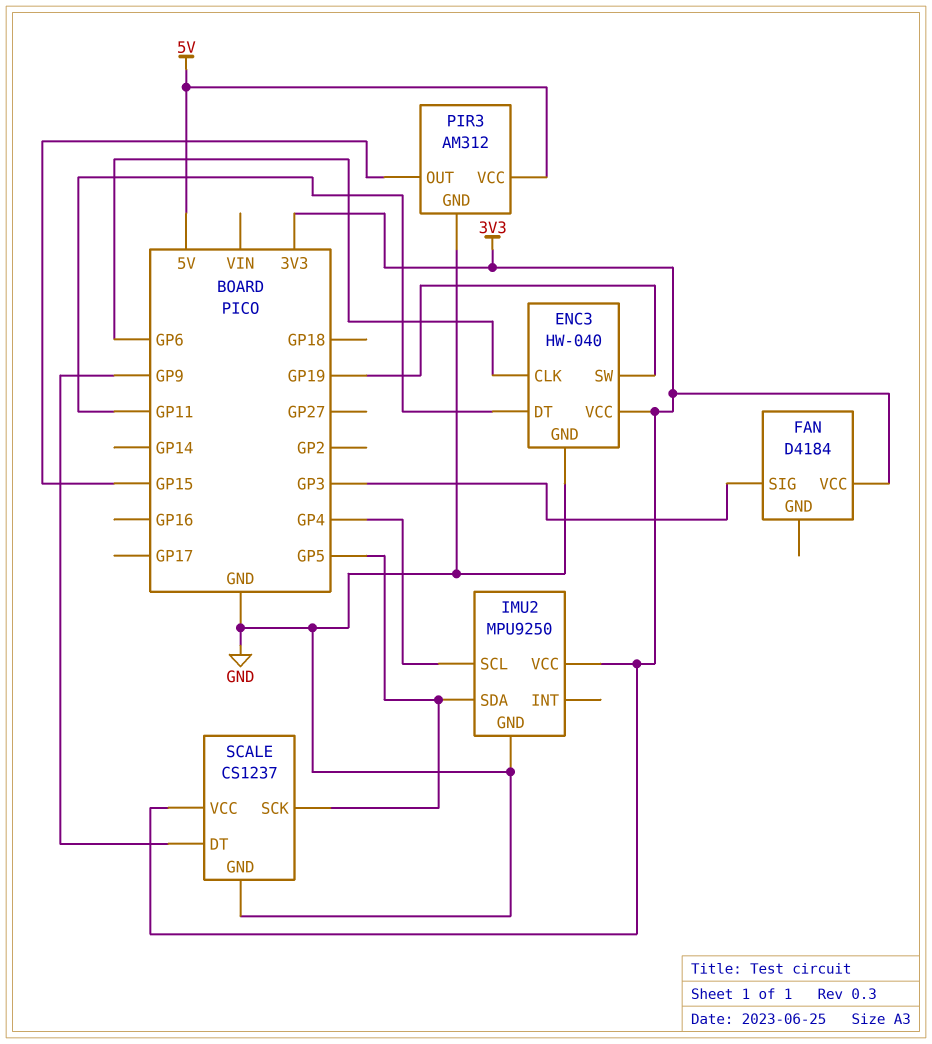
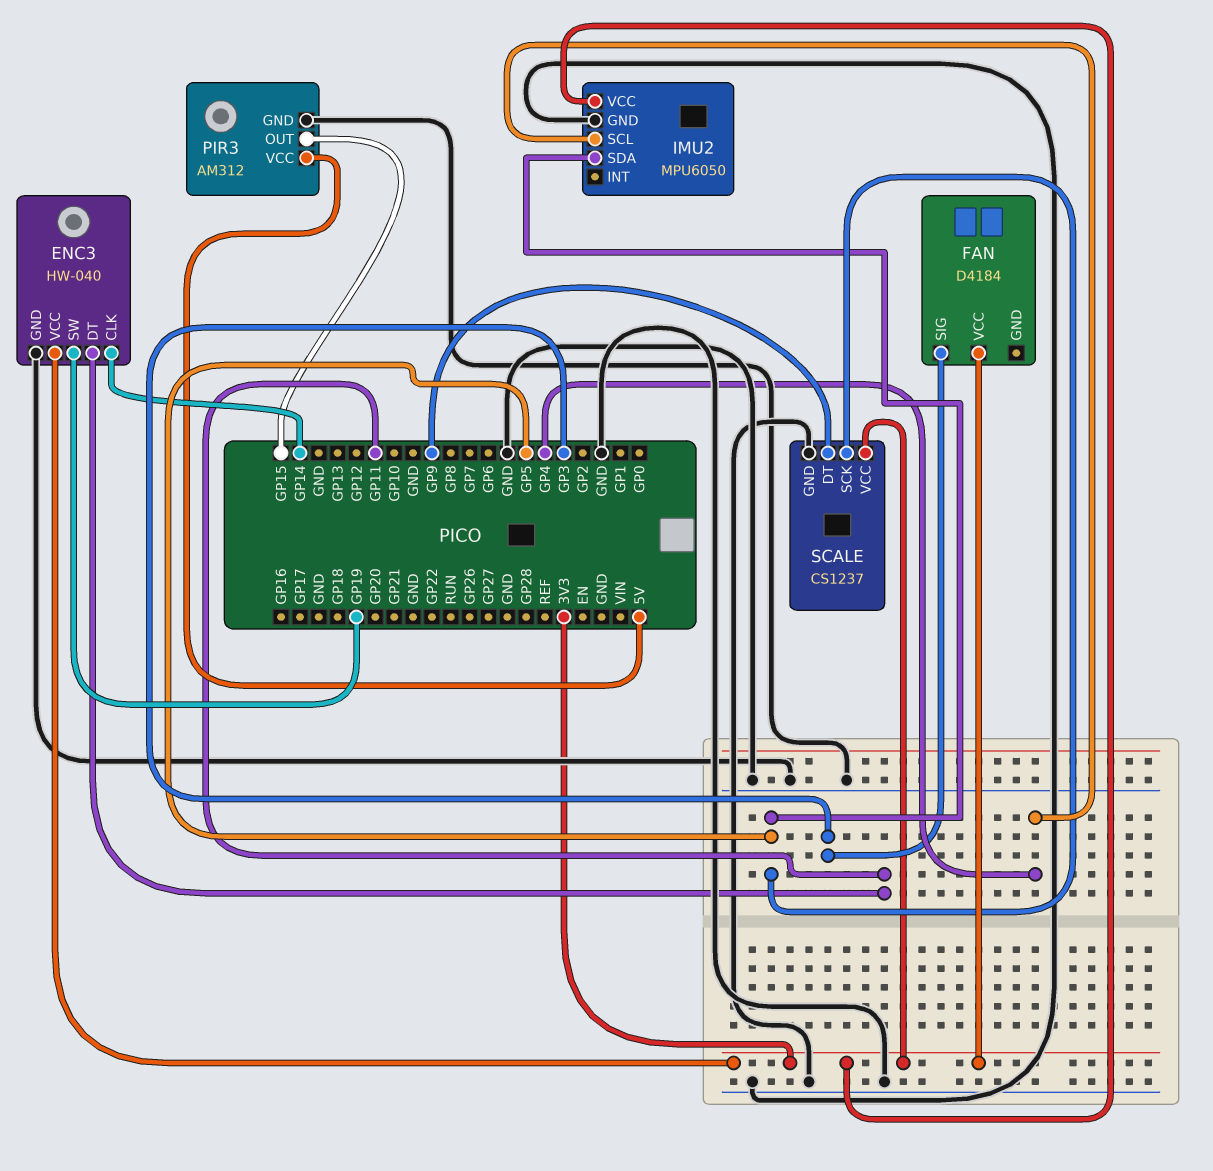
ENC3 pin CLK: GP6 -> GP14
IMU2: MPU9250 -> MPU6050

